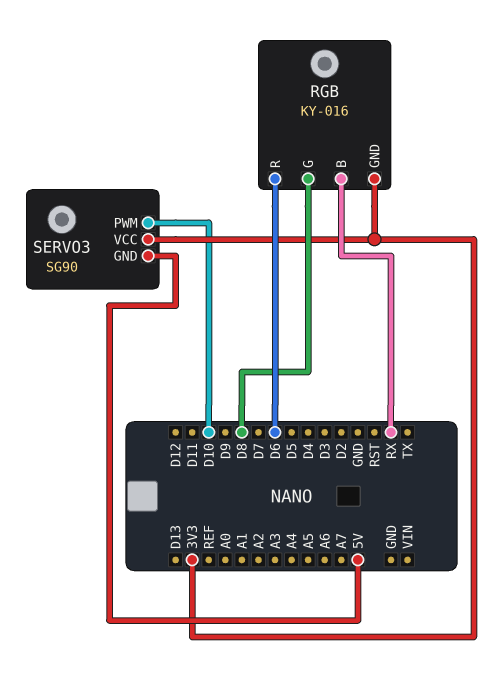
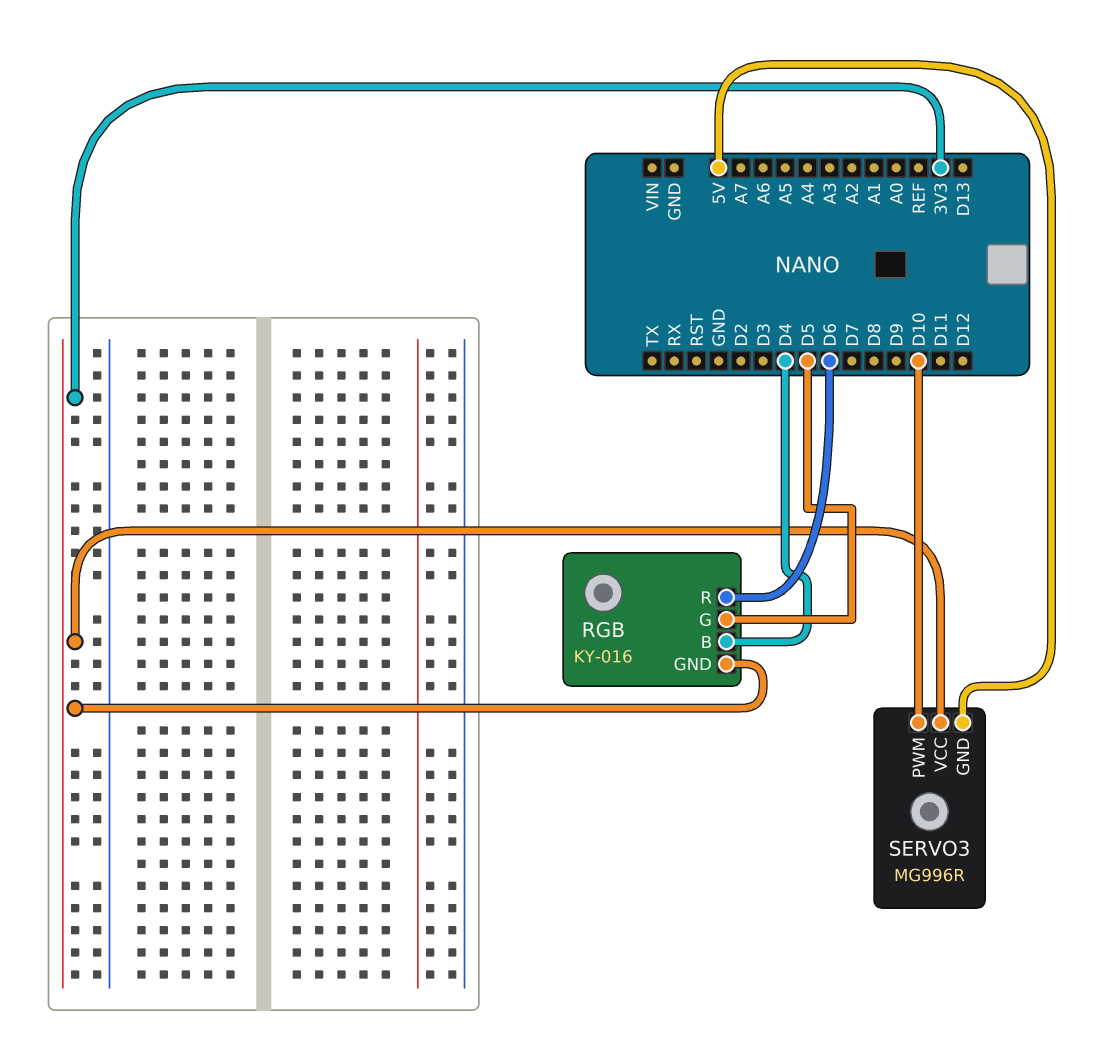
RGB pin B: RX -> D4
RGB pin G: D8 -> D5
SERVO3: SG90 -> MG996R

